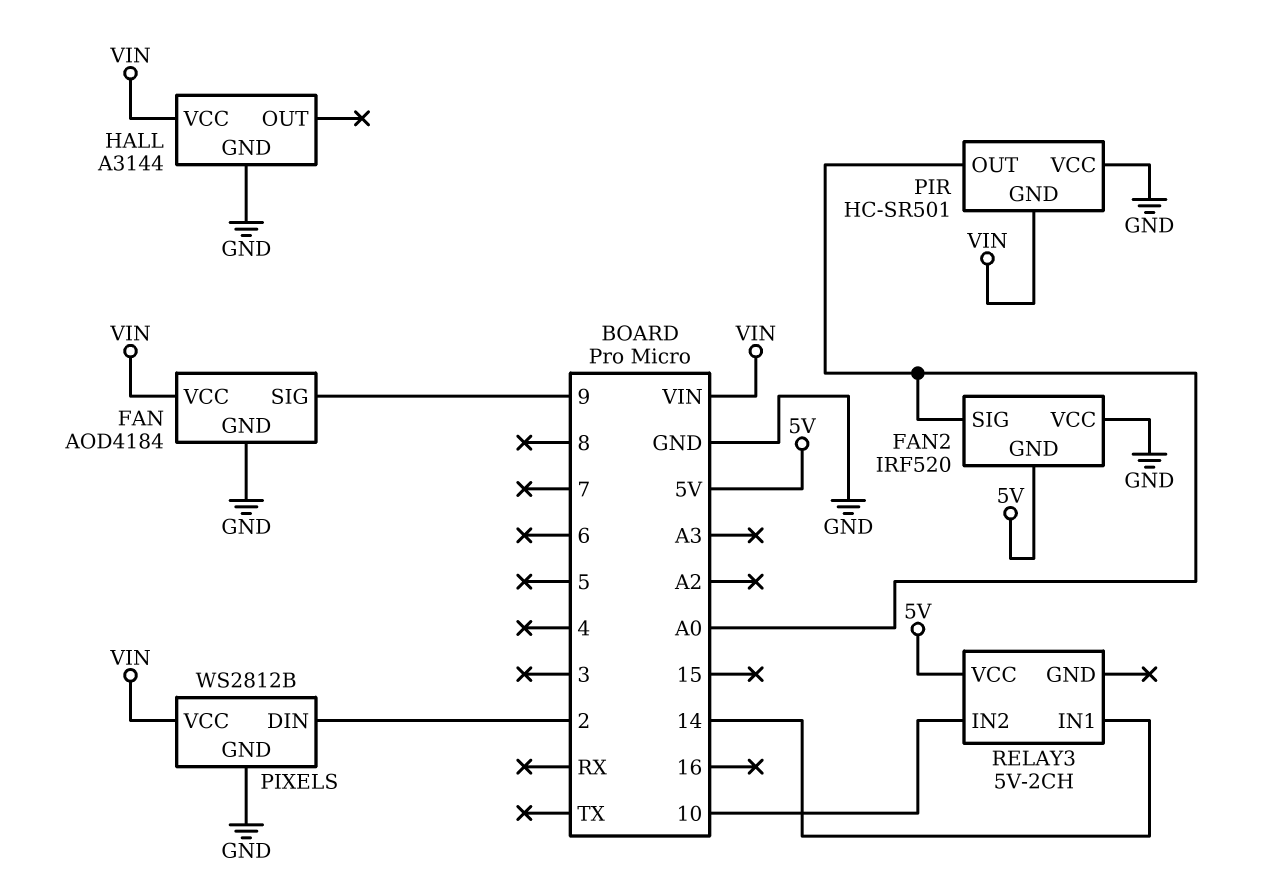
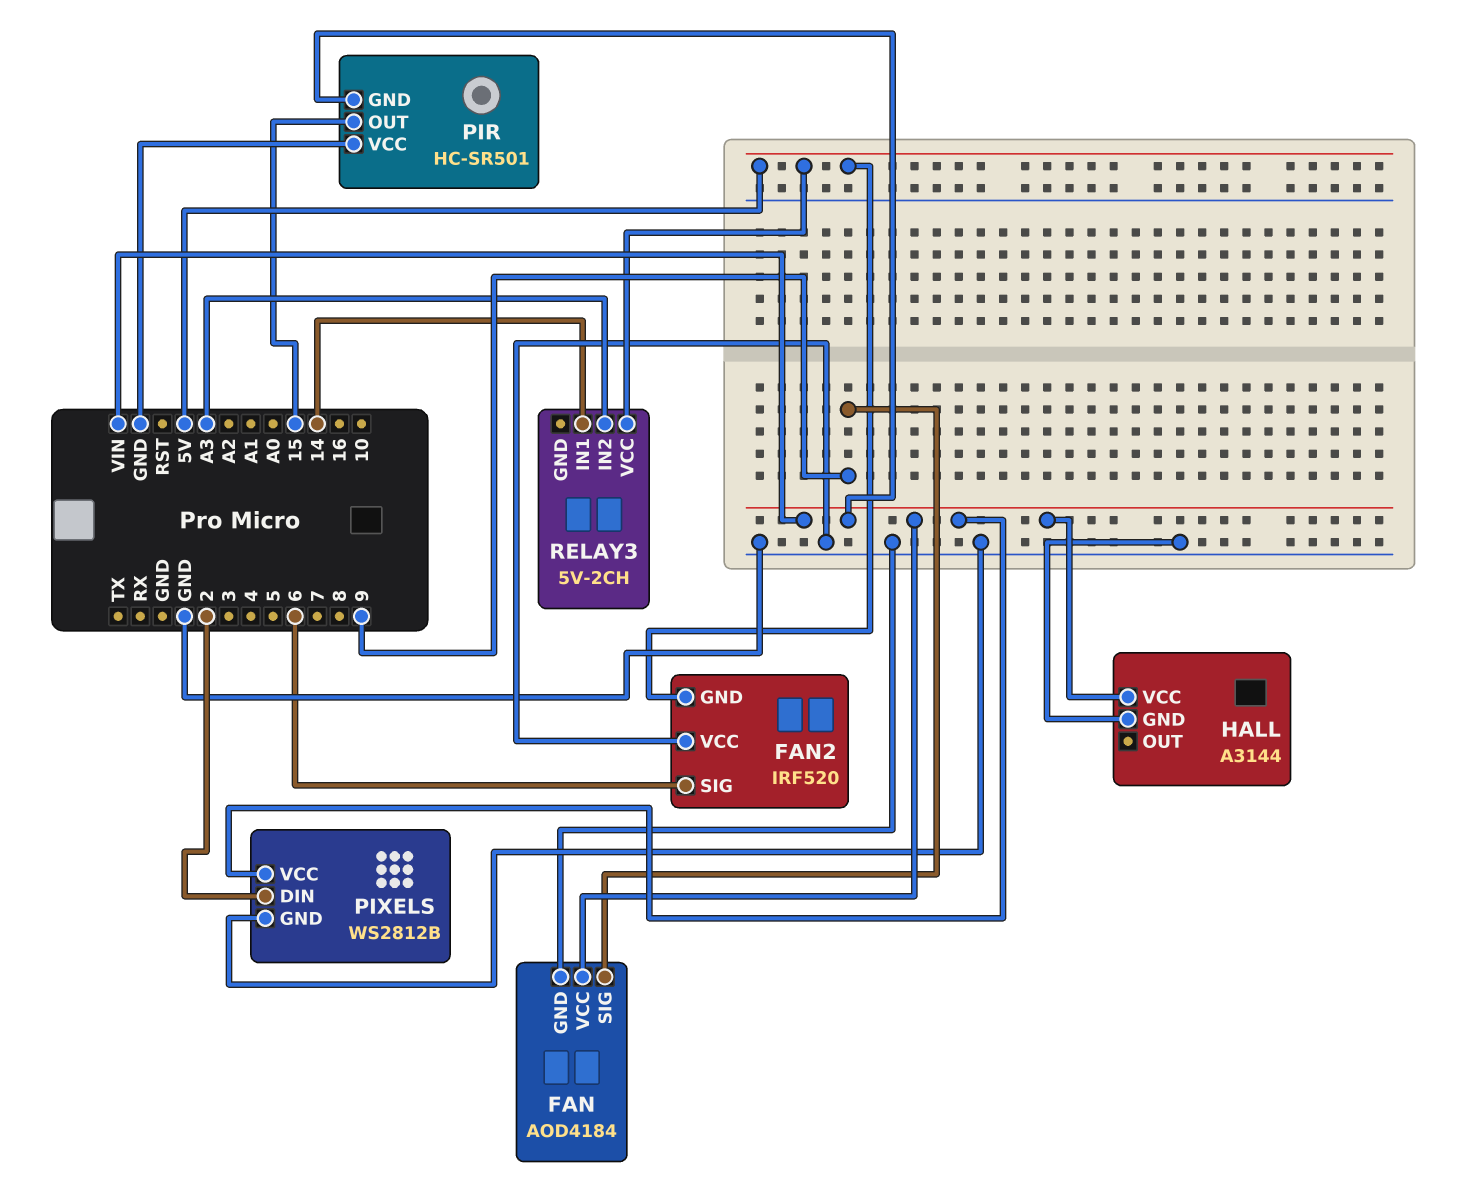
FAN2 pin SIG: A0 -> 6
PIR pin OUT: A0 -> 15
RELAY3 pin IN2: 10 -> A3

